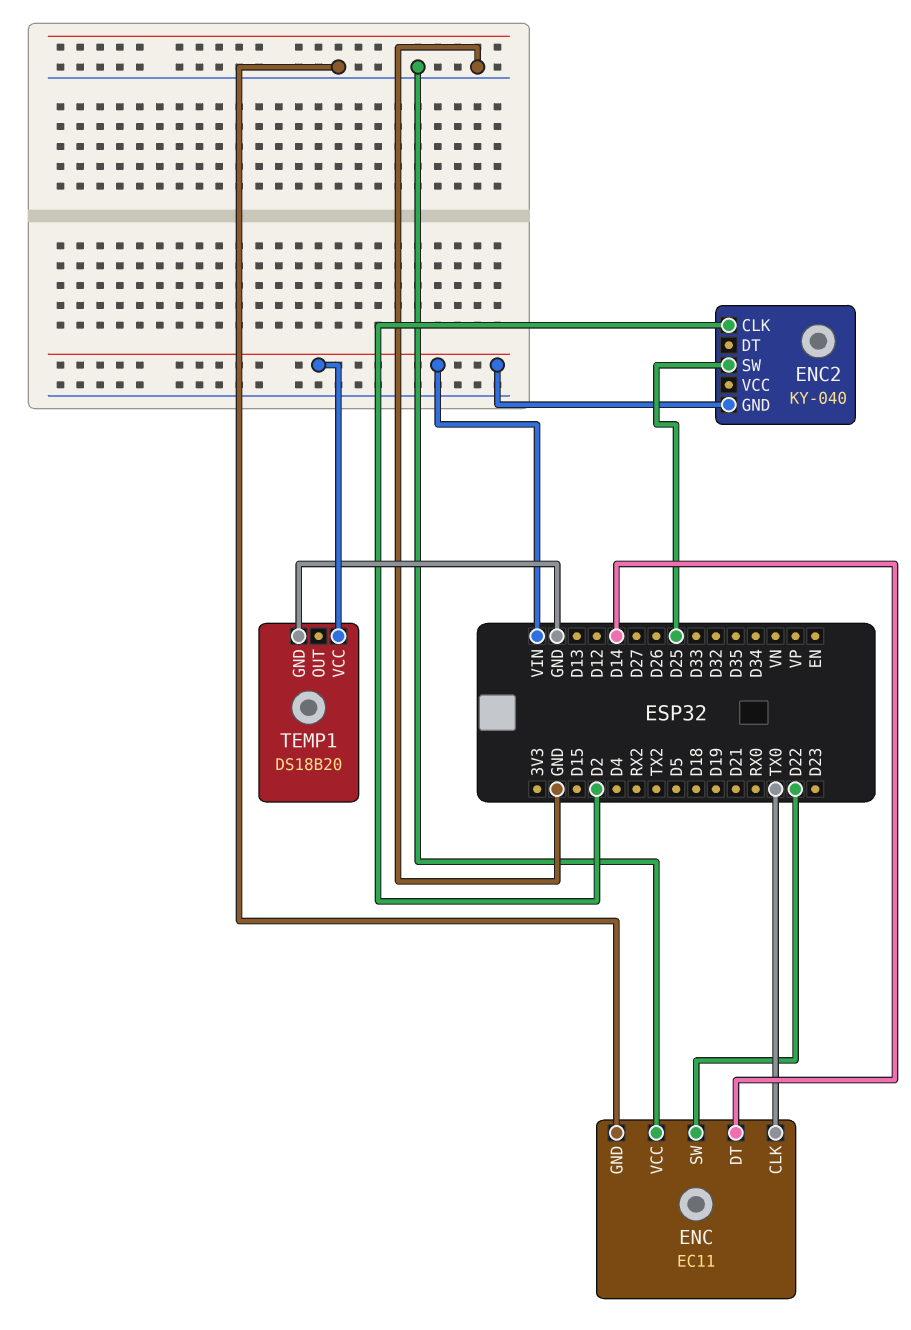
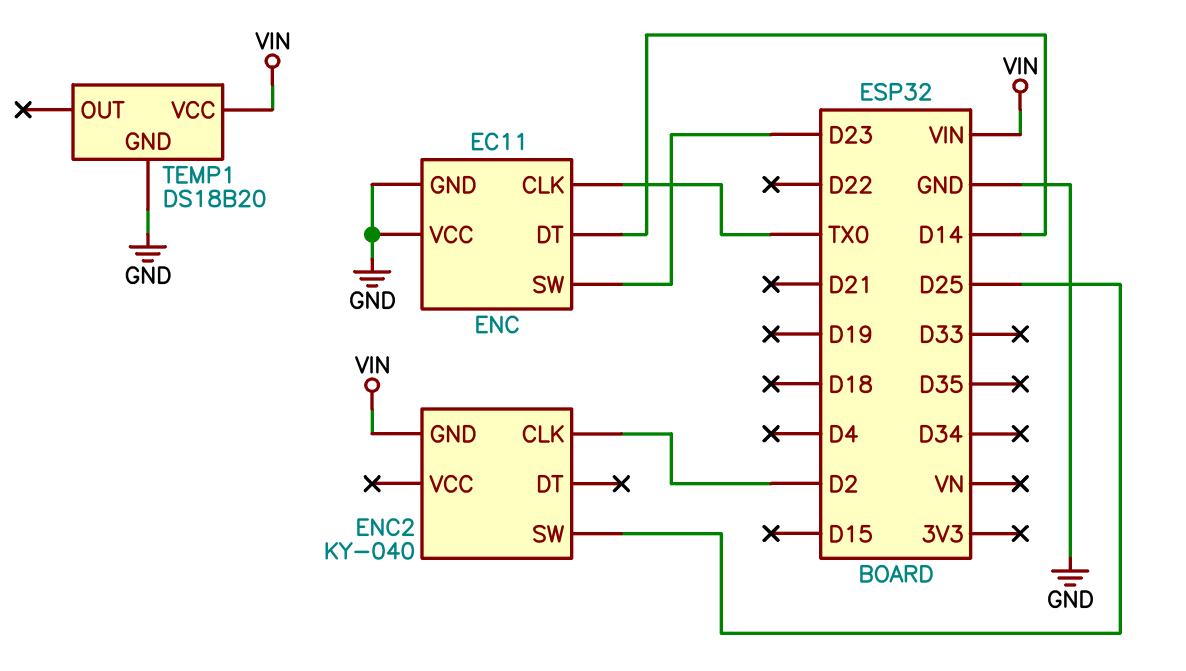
ENC pin SW: D22 -> D23

